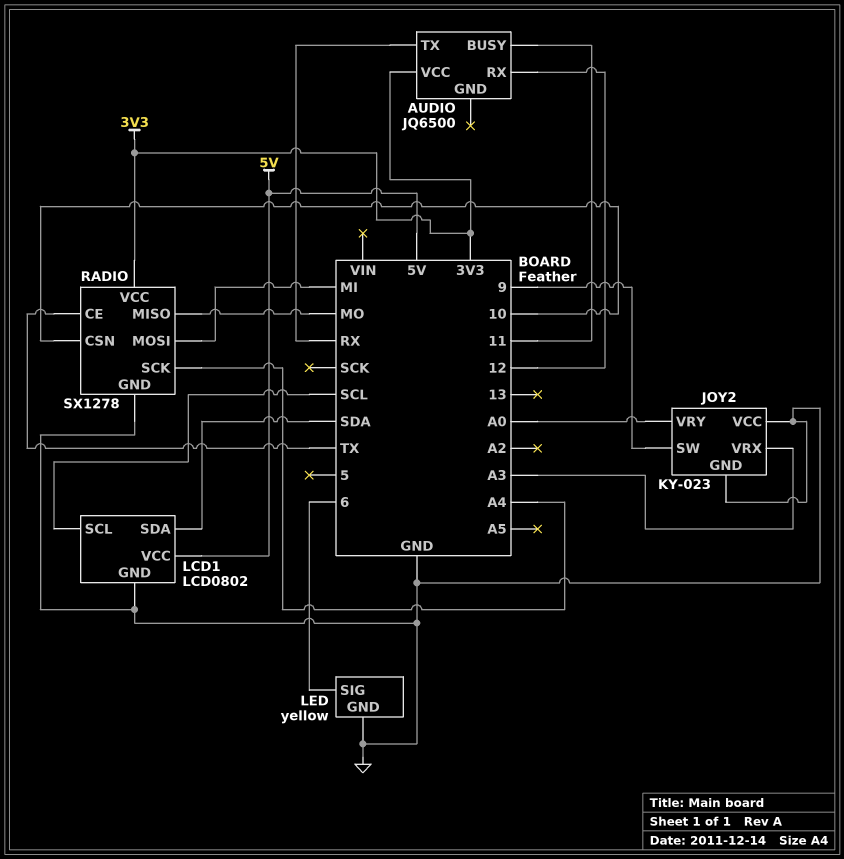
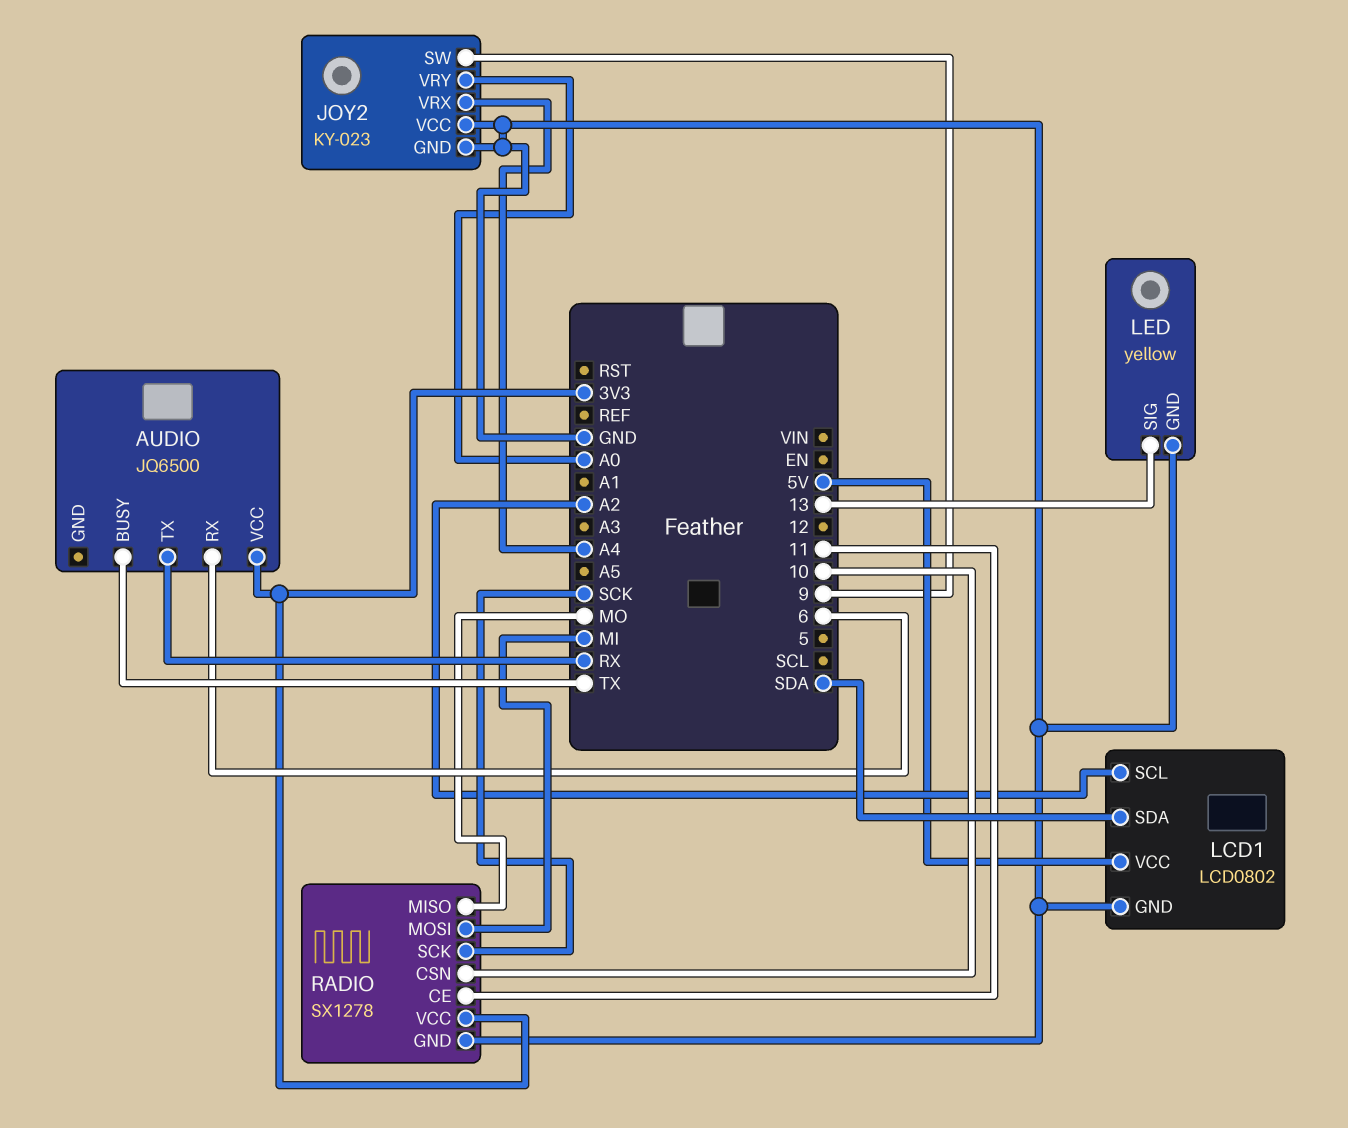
AUDIO pin BUSY: 11 -> TX
AUDIO pin RX: 12 -> 6
JOY2 pin VRX: A3 -> A4
LCD1 pin SCL: SCL -> A2
LED pin SIG: 6 -> 13
RADIO pin CE: TX -> 11
RADIO pin SCK: A4 -> SCK

